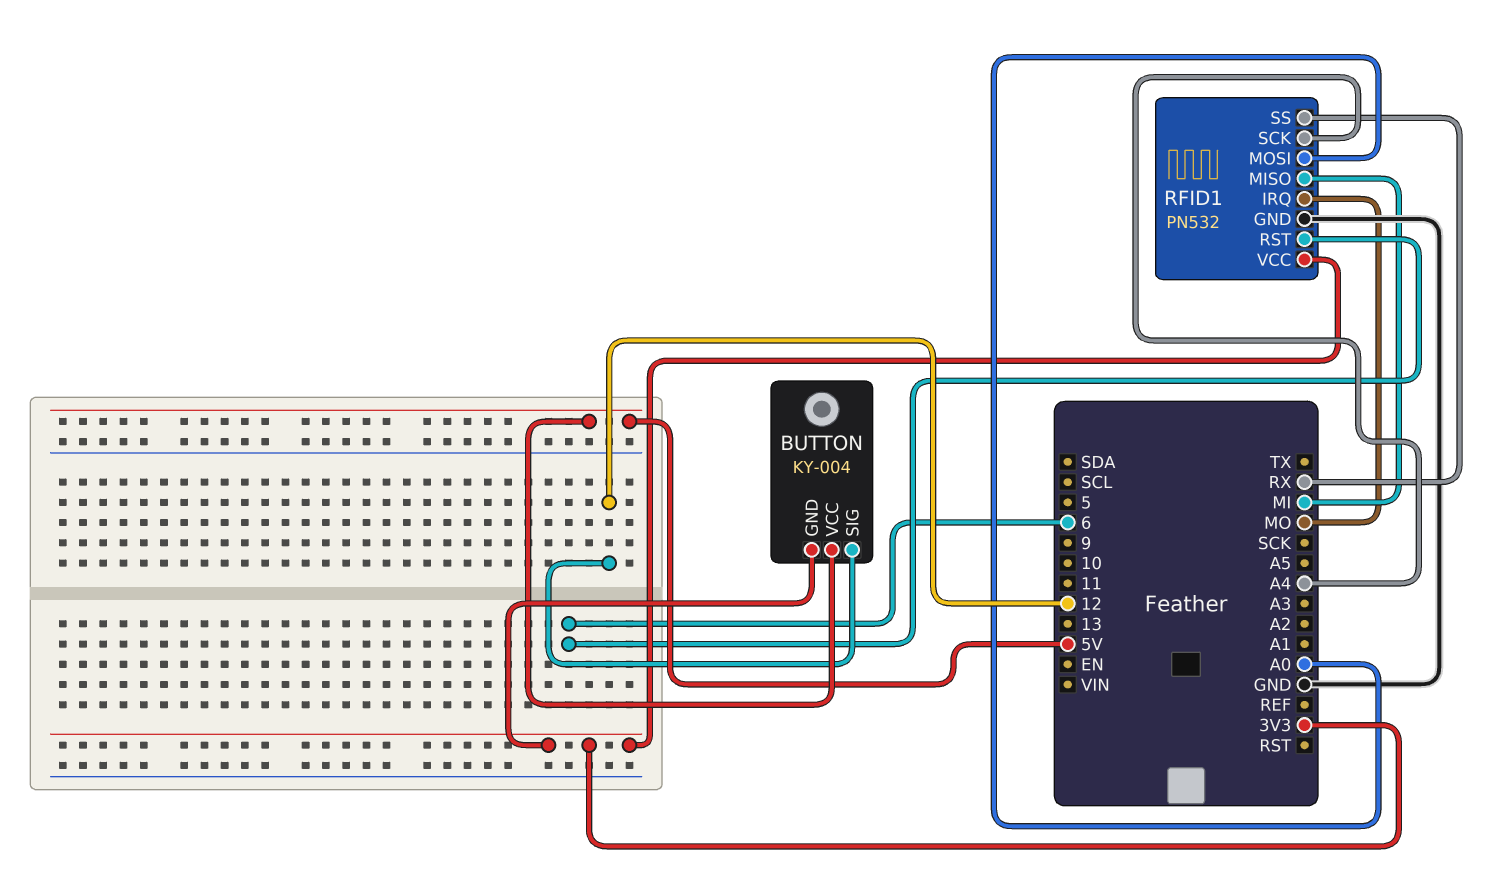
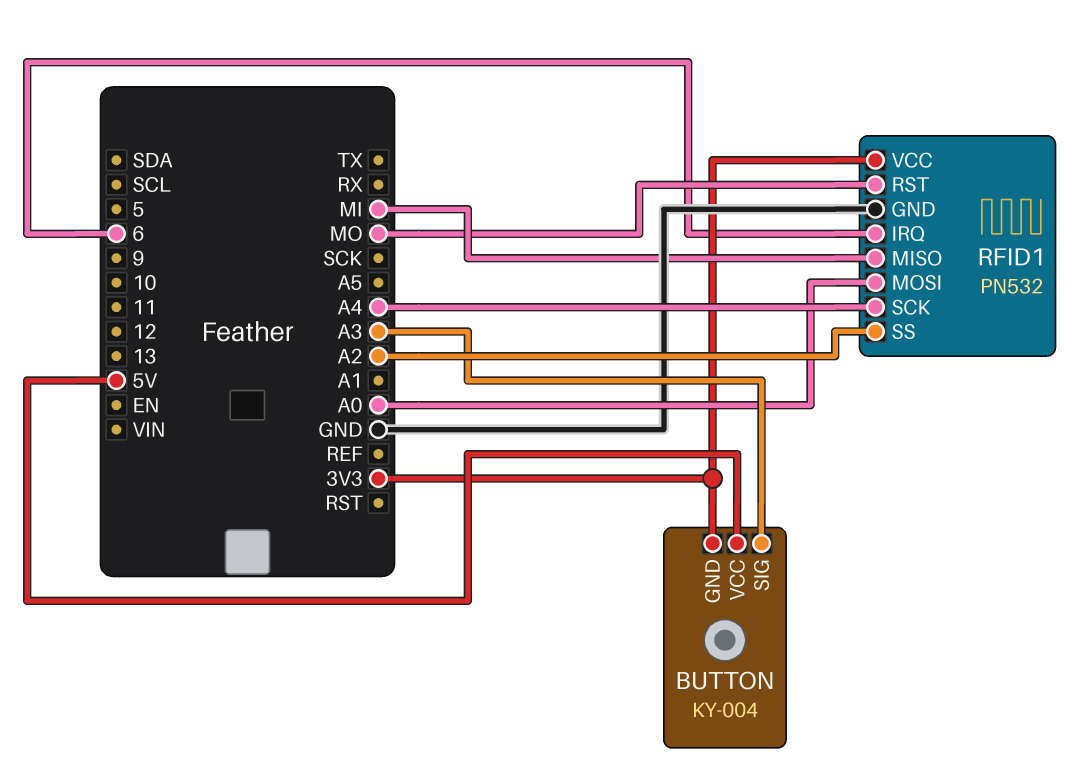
BUTTON pin SIG: 12 -> A3
RFID1 pin IRQ: MO -> 6
RFID1 pin RST: 6 -> MO
RFID1 pin SS: RX -> A2

